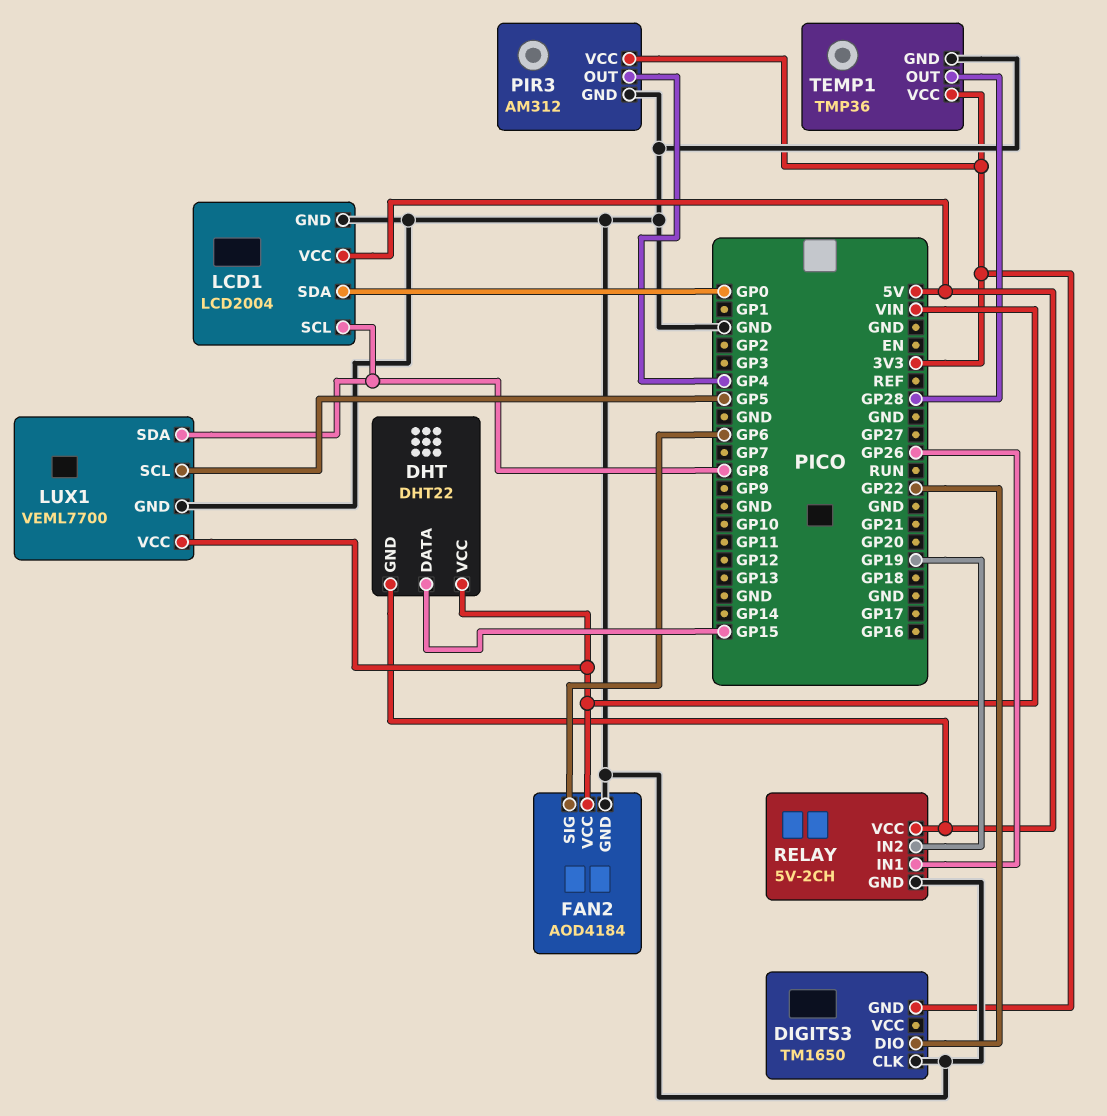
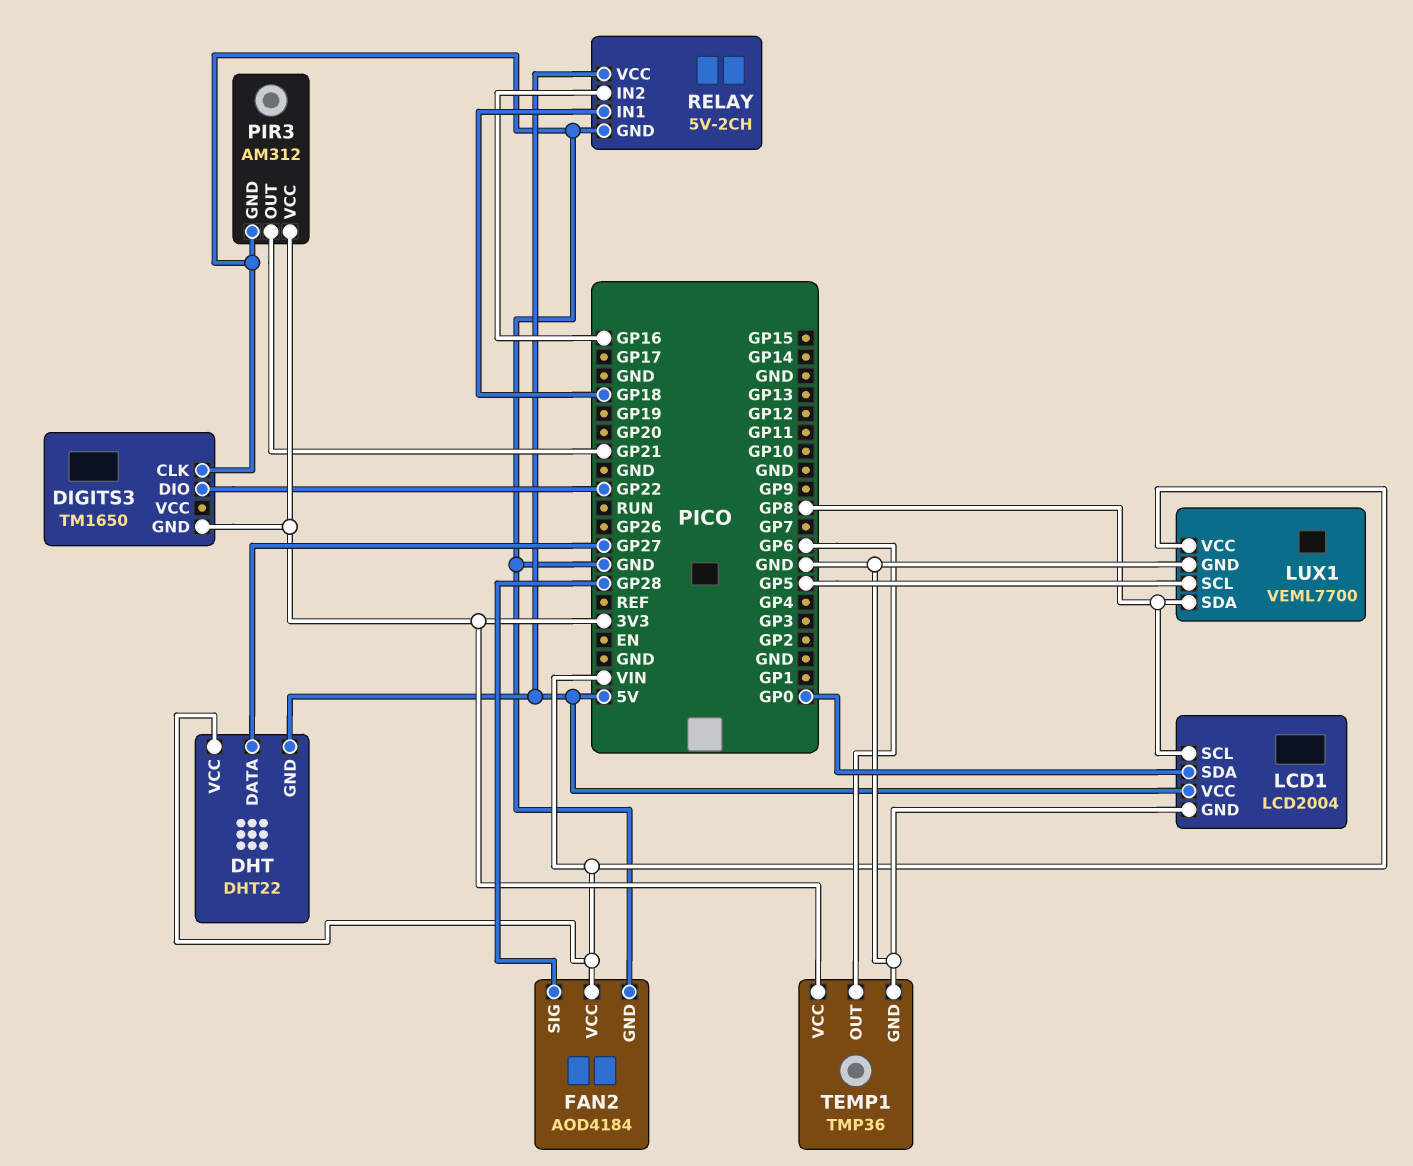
DHT pin DATA: GP15 -> GP27
FAN2 pin SIG: GP6 -> GP28
PIR3 pin OUT: GP4 -> GP21
RELAY pin IN1: GP26 -> GP18
RELAY pin IN2: GP19 -> GP16
TEMP1 pin OUT: GP28 -> GP6

